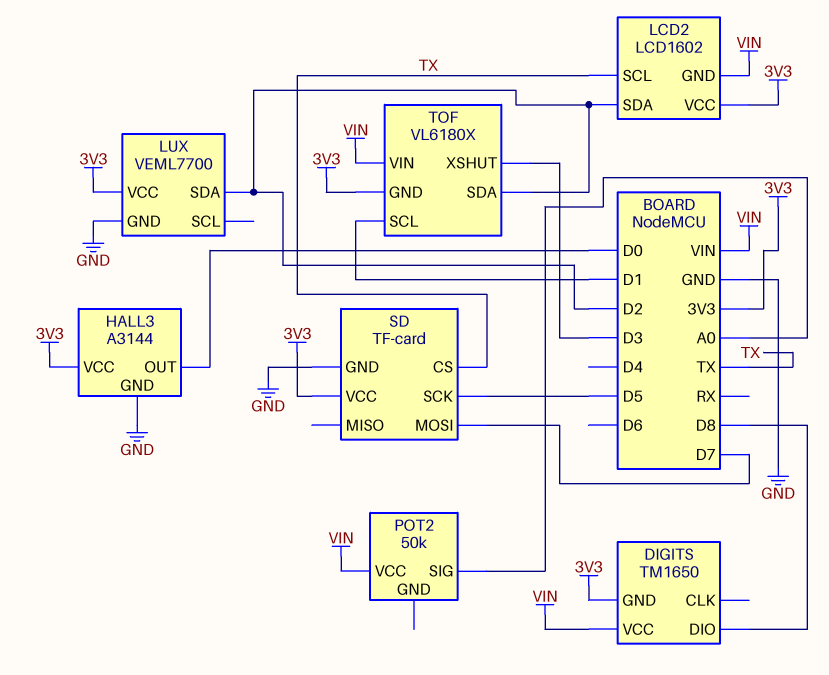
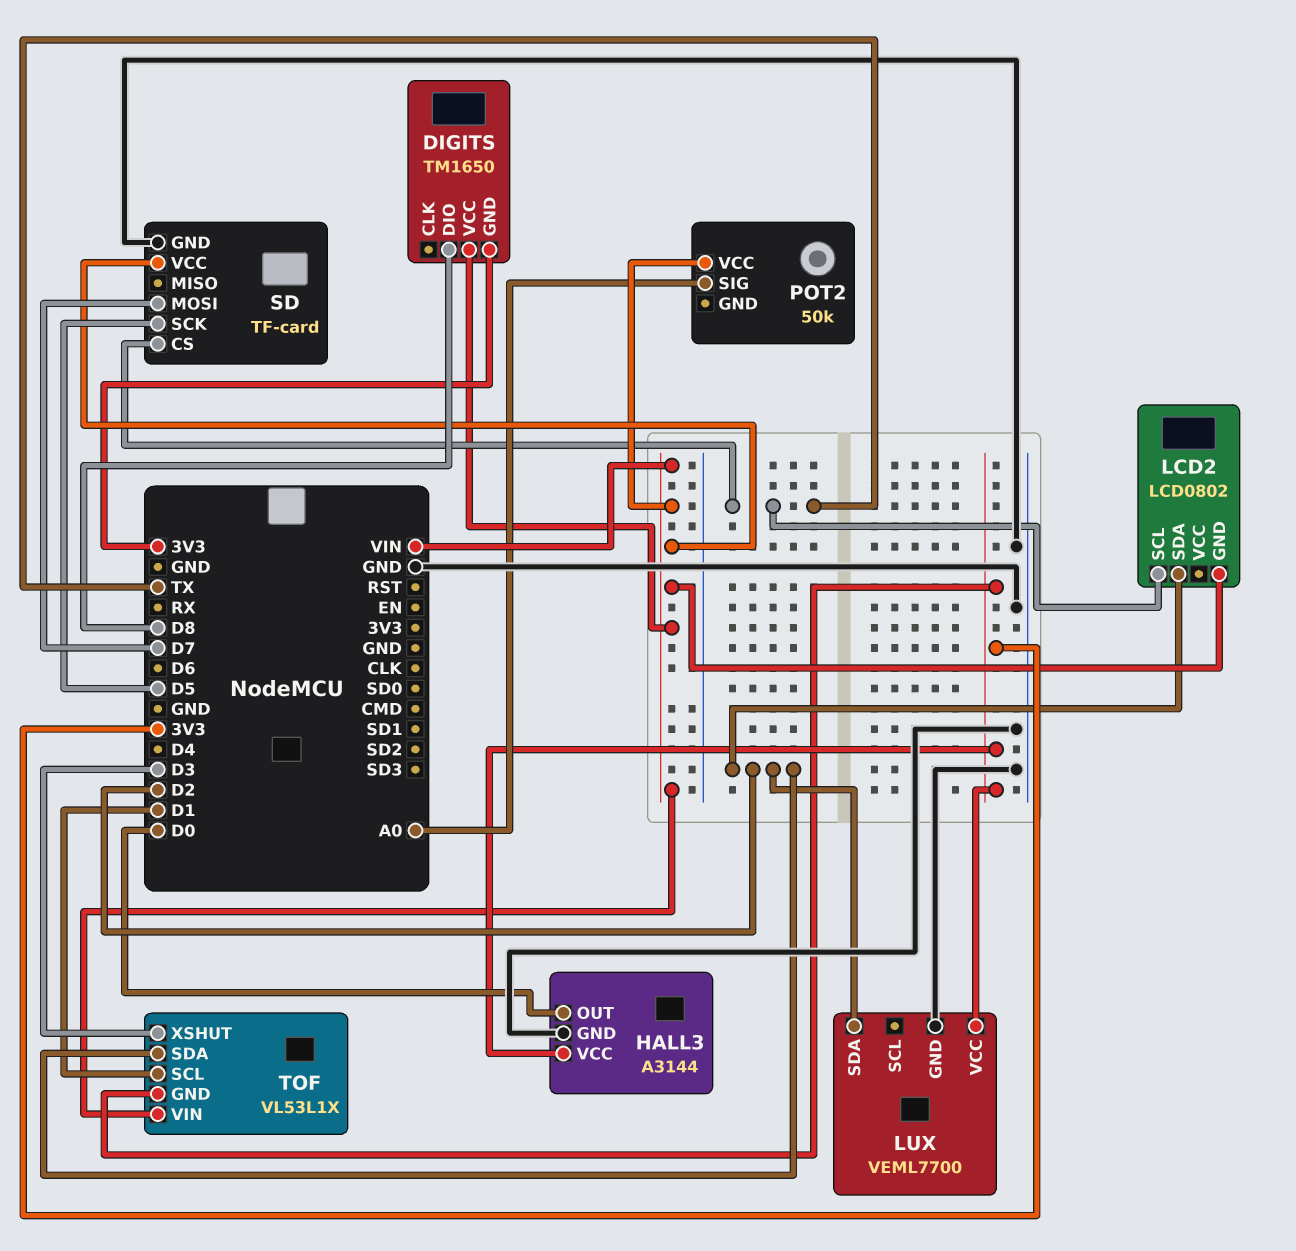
LCD2: LCD1602 -> LCD0802
LCD2 pin VCC: 3V3 -> none
SD pin VCC: 3V3 -> VIN
TOF: VL6180X -> VL53L1X

